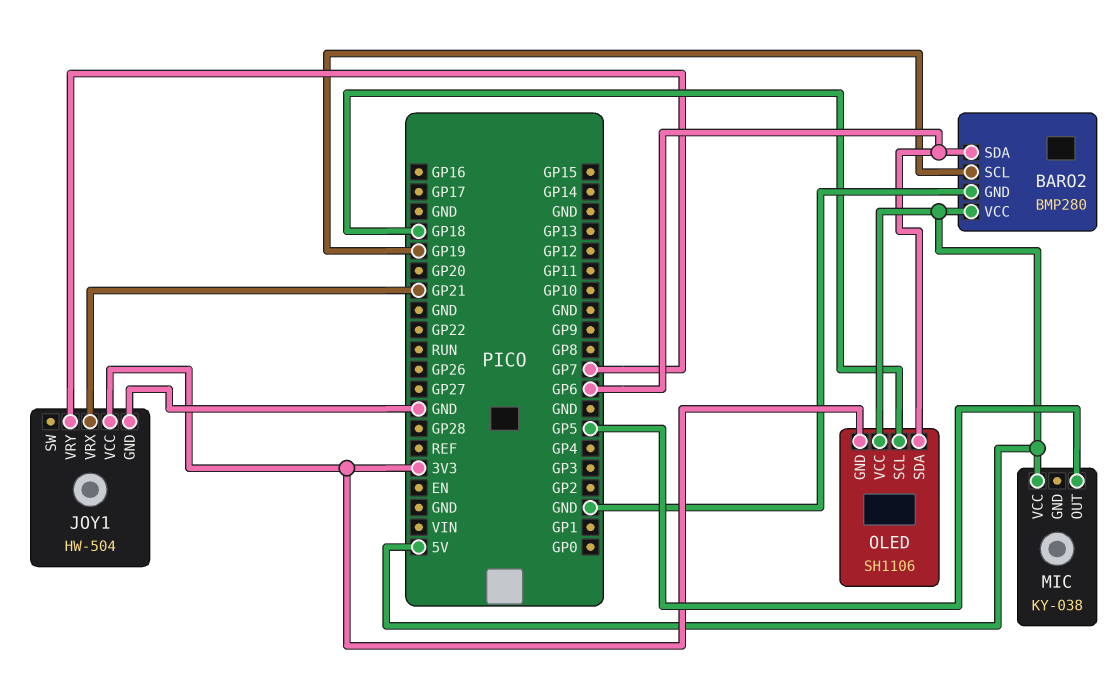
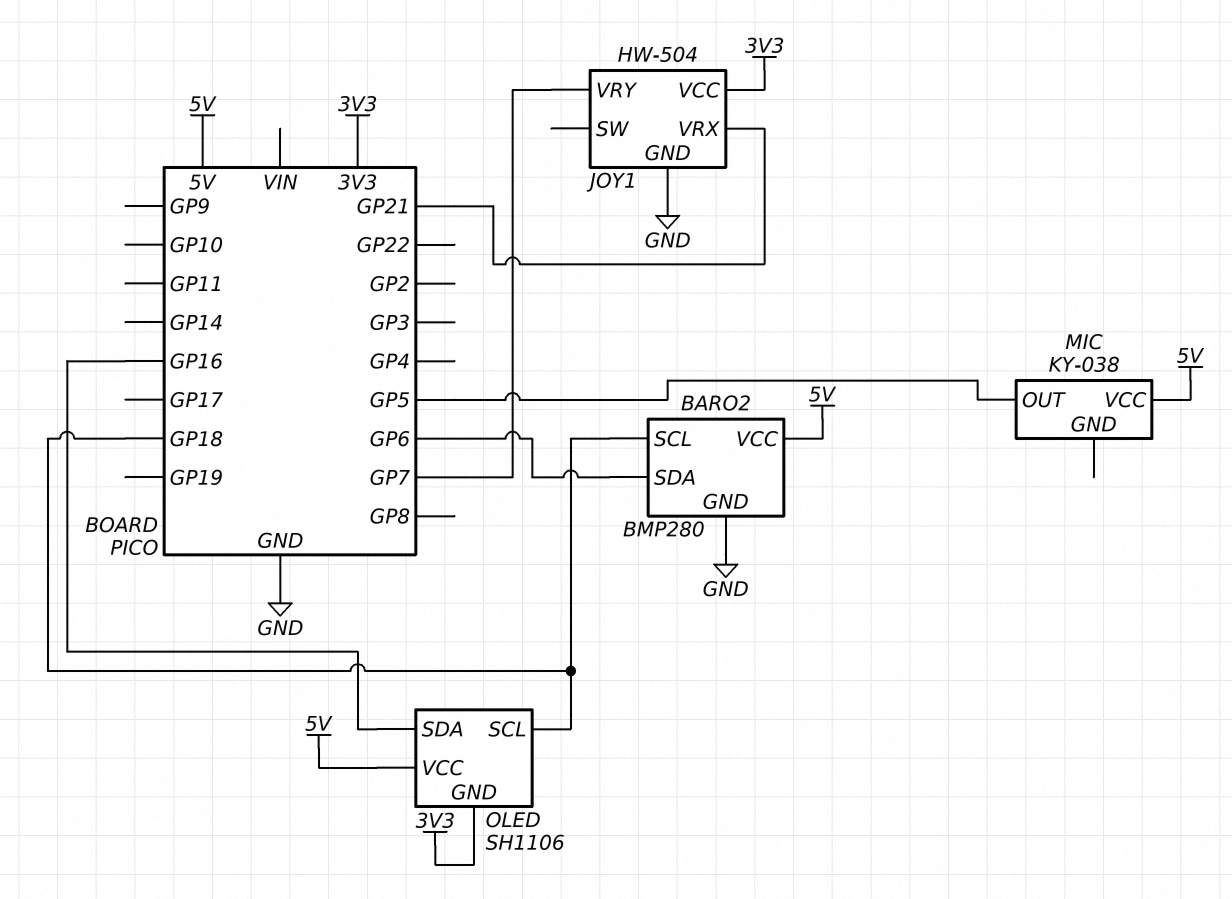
BARO2 pin SCL: GP19 -> GP18
OLED pin SDA: GP6 -> GP16

